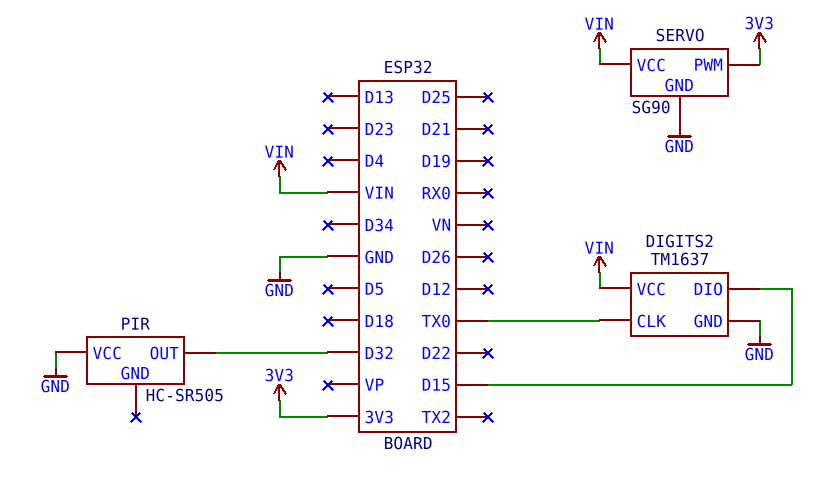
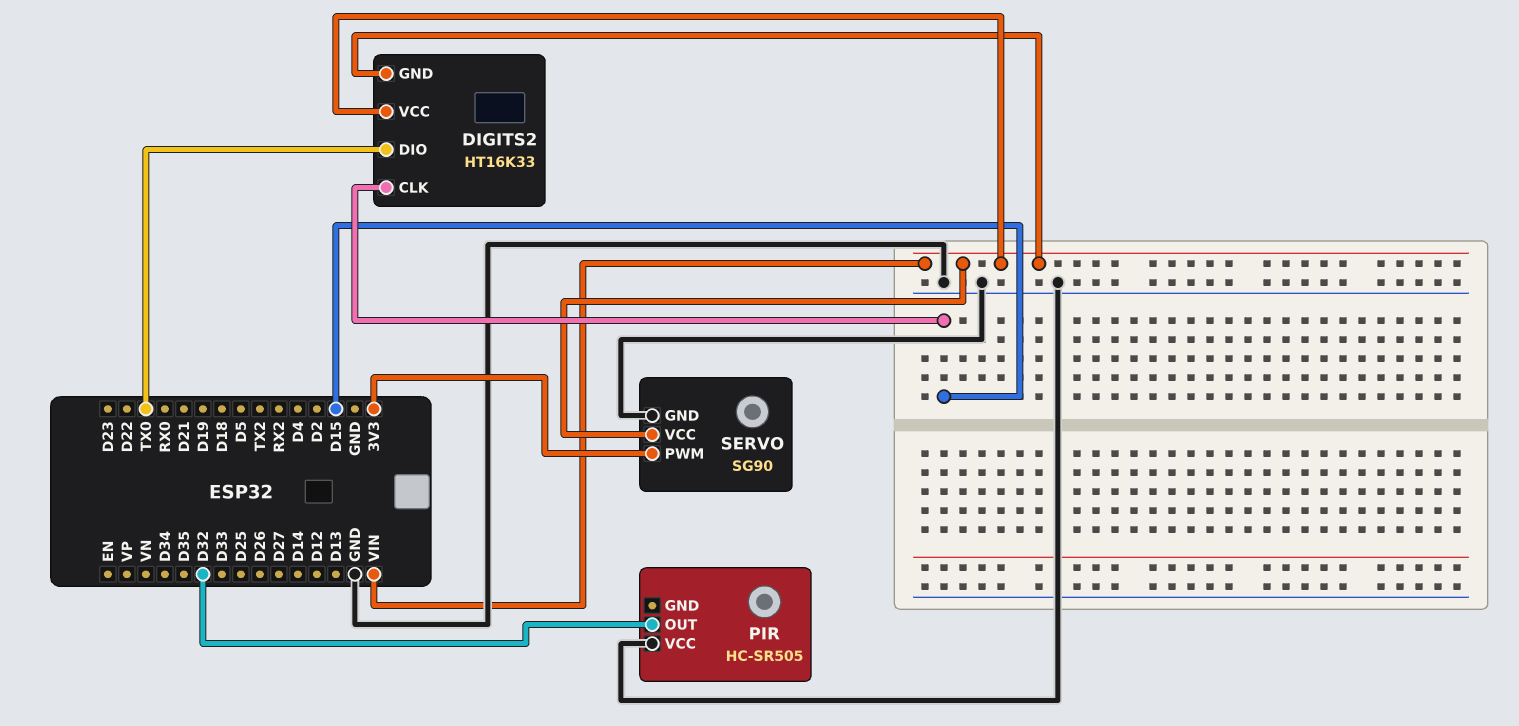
DIGITS2: TM1637 -> HT16K33
DIGITS2 pin CLK: TX0 -> D15
DIGITS2 pin DIO: D15 -> TX0
DIGITS2 pin GND: GND -> VIN

